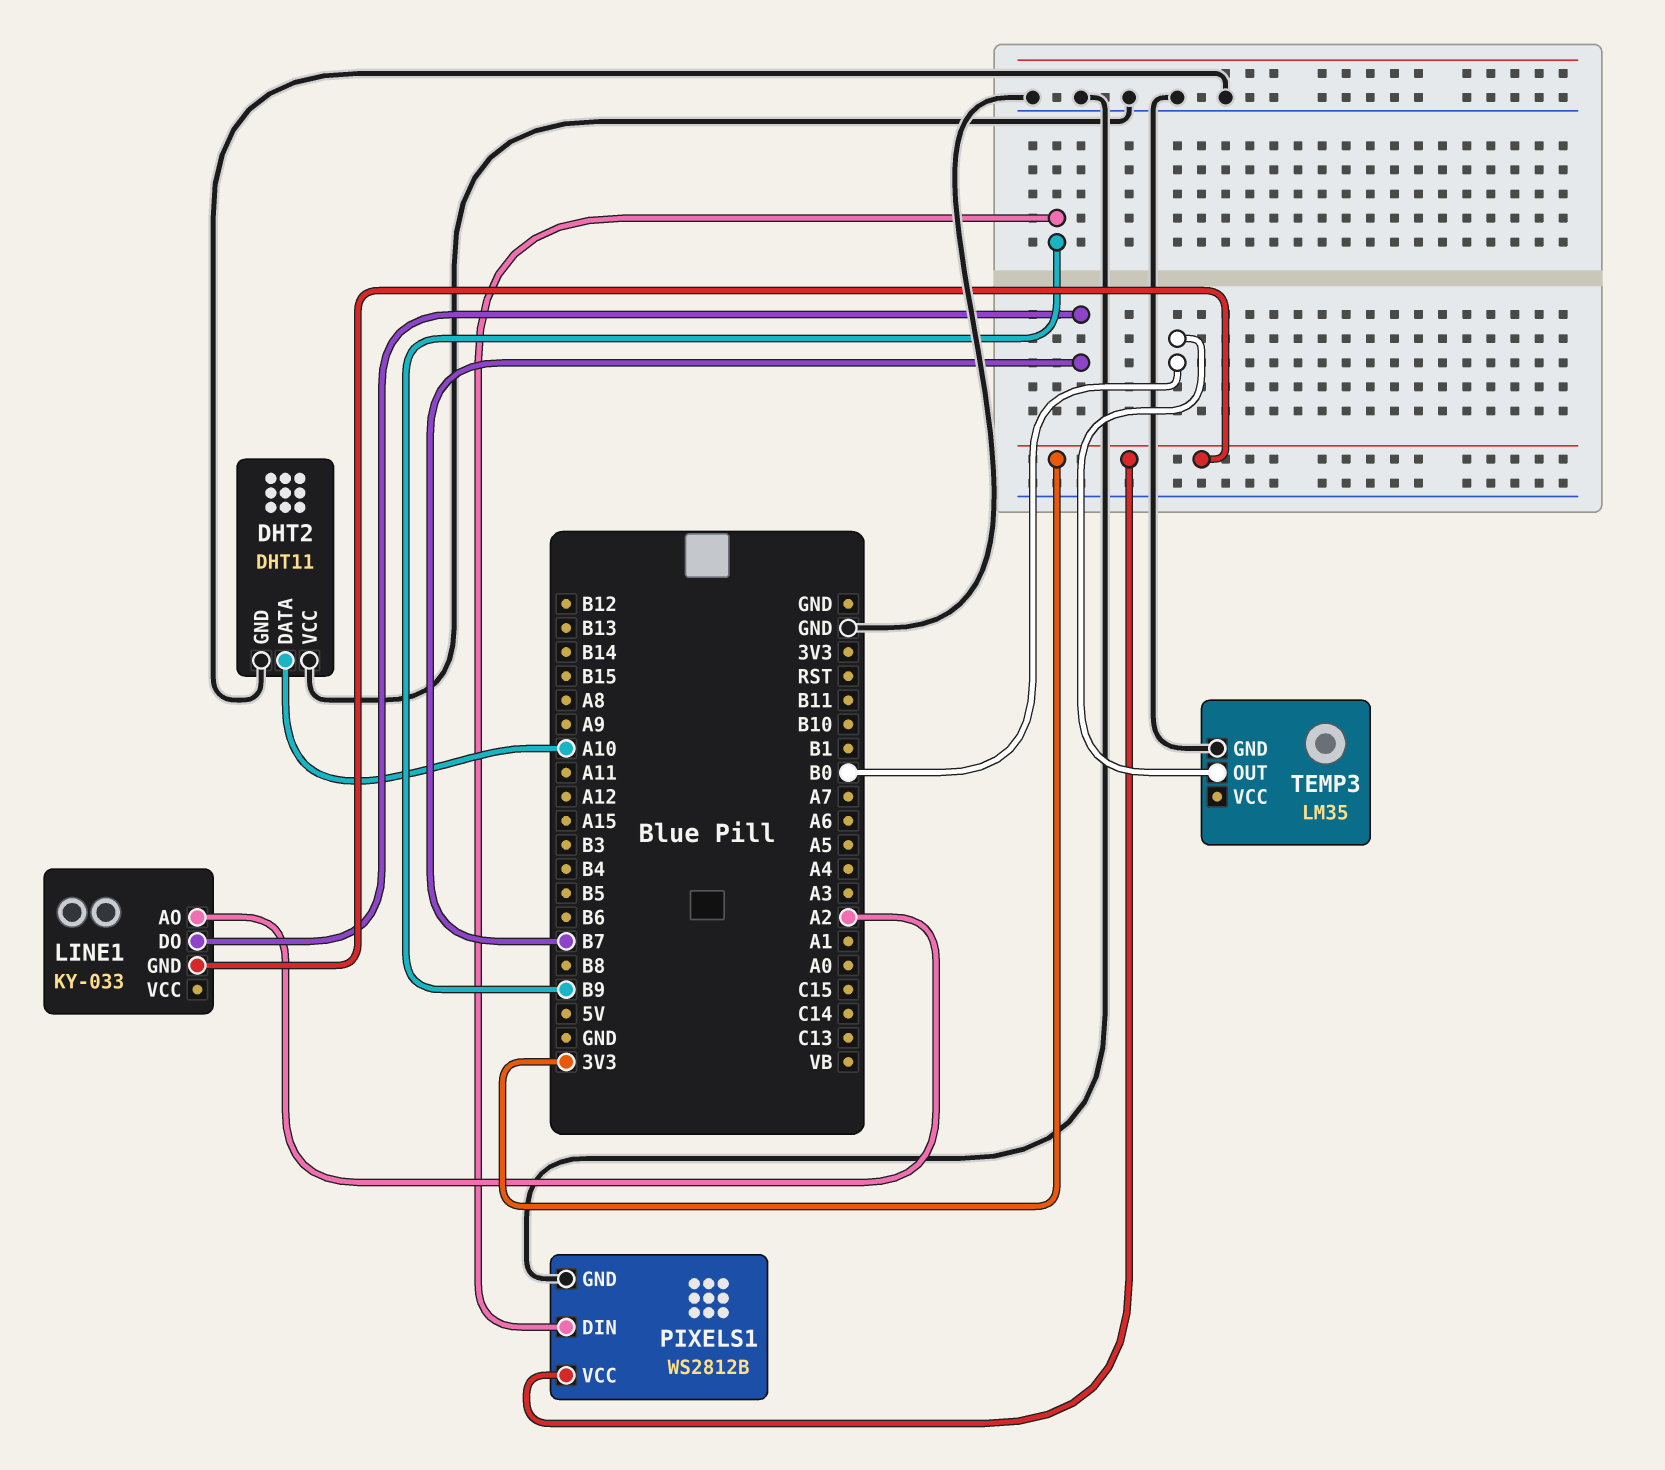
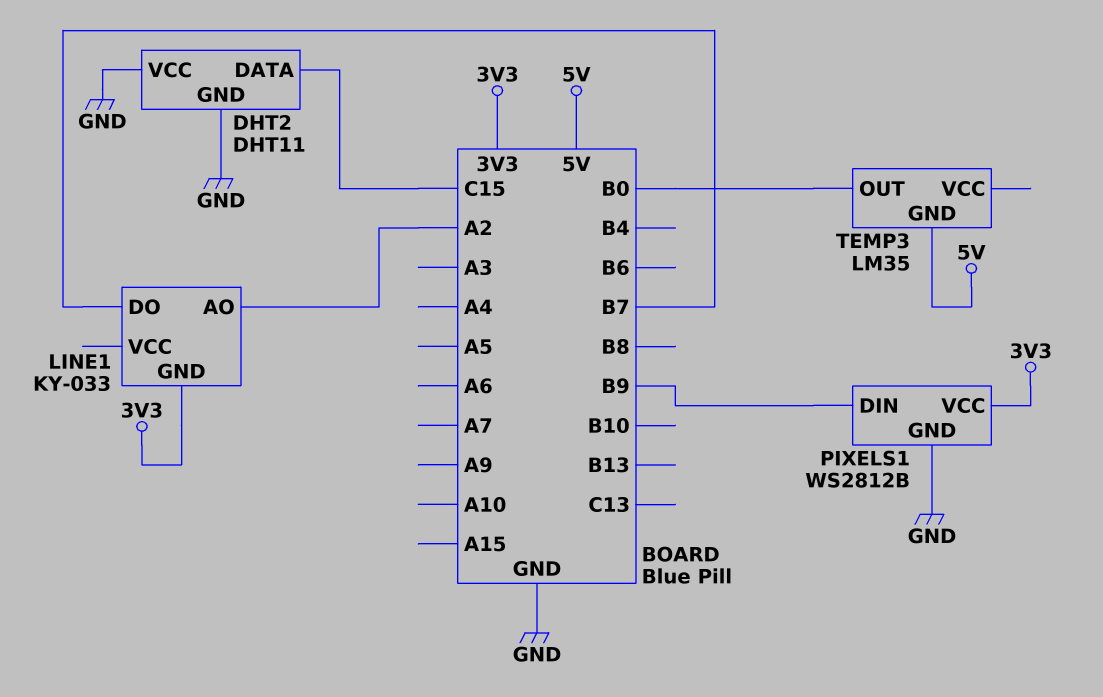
DHT2 pin DATA: A10 -> C15
TEMP3 pin GND: GND -> 5V

